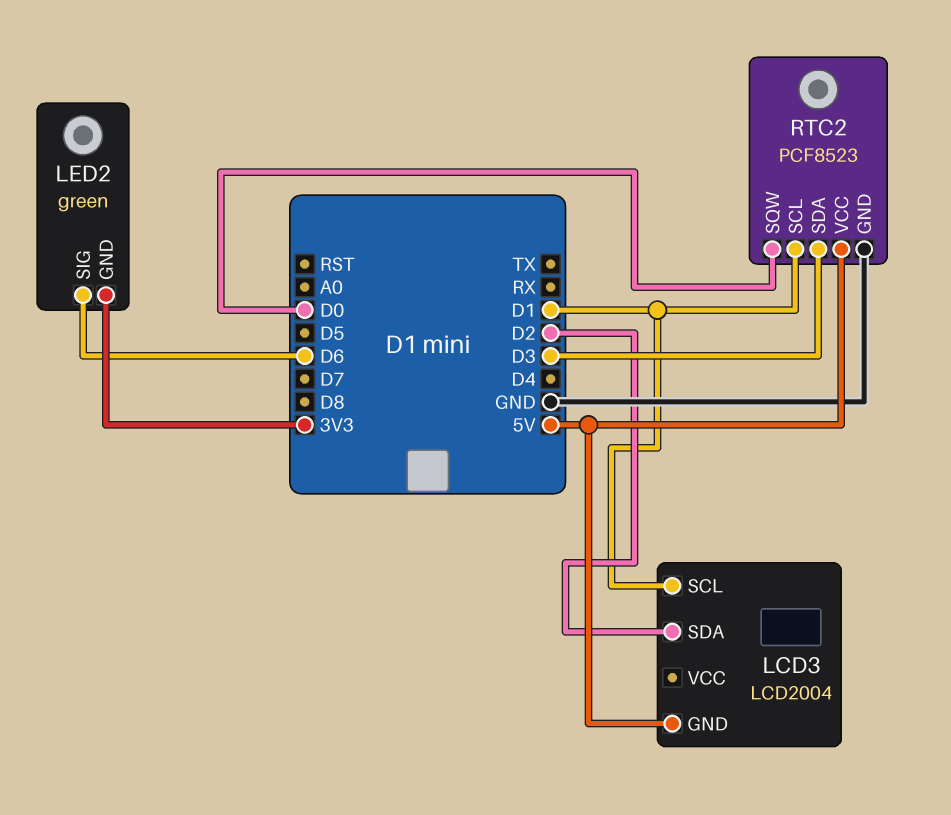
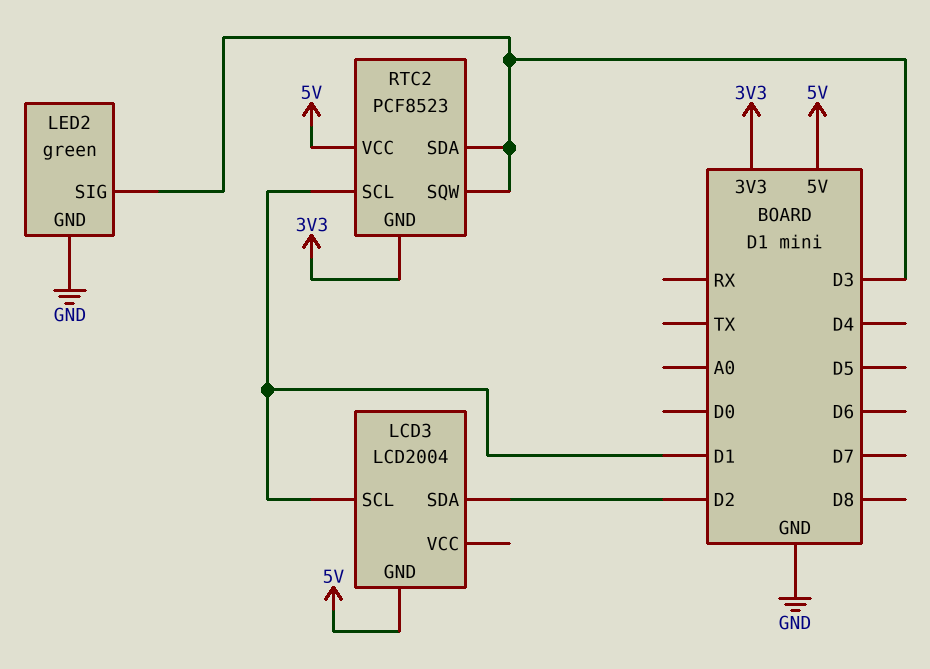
LED2 pin GND: 3V3 -> GND
LED2 pin SIG: D6 -> D3
RTC2 pin GND: GND -> 3V3
RTC2 pin SQW: D0 -> D3

